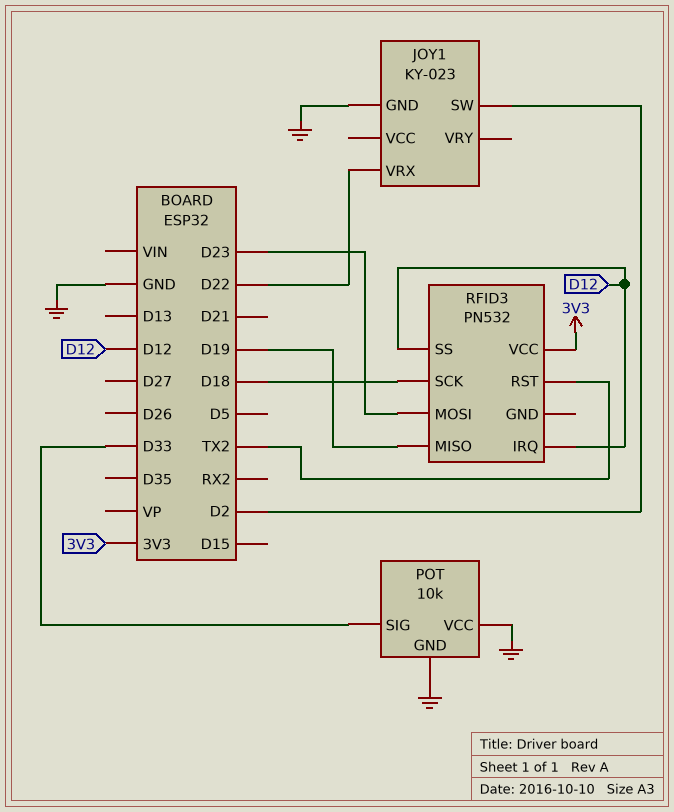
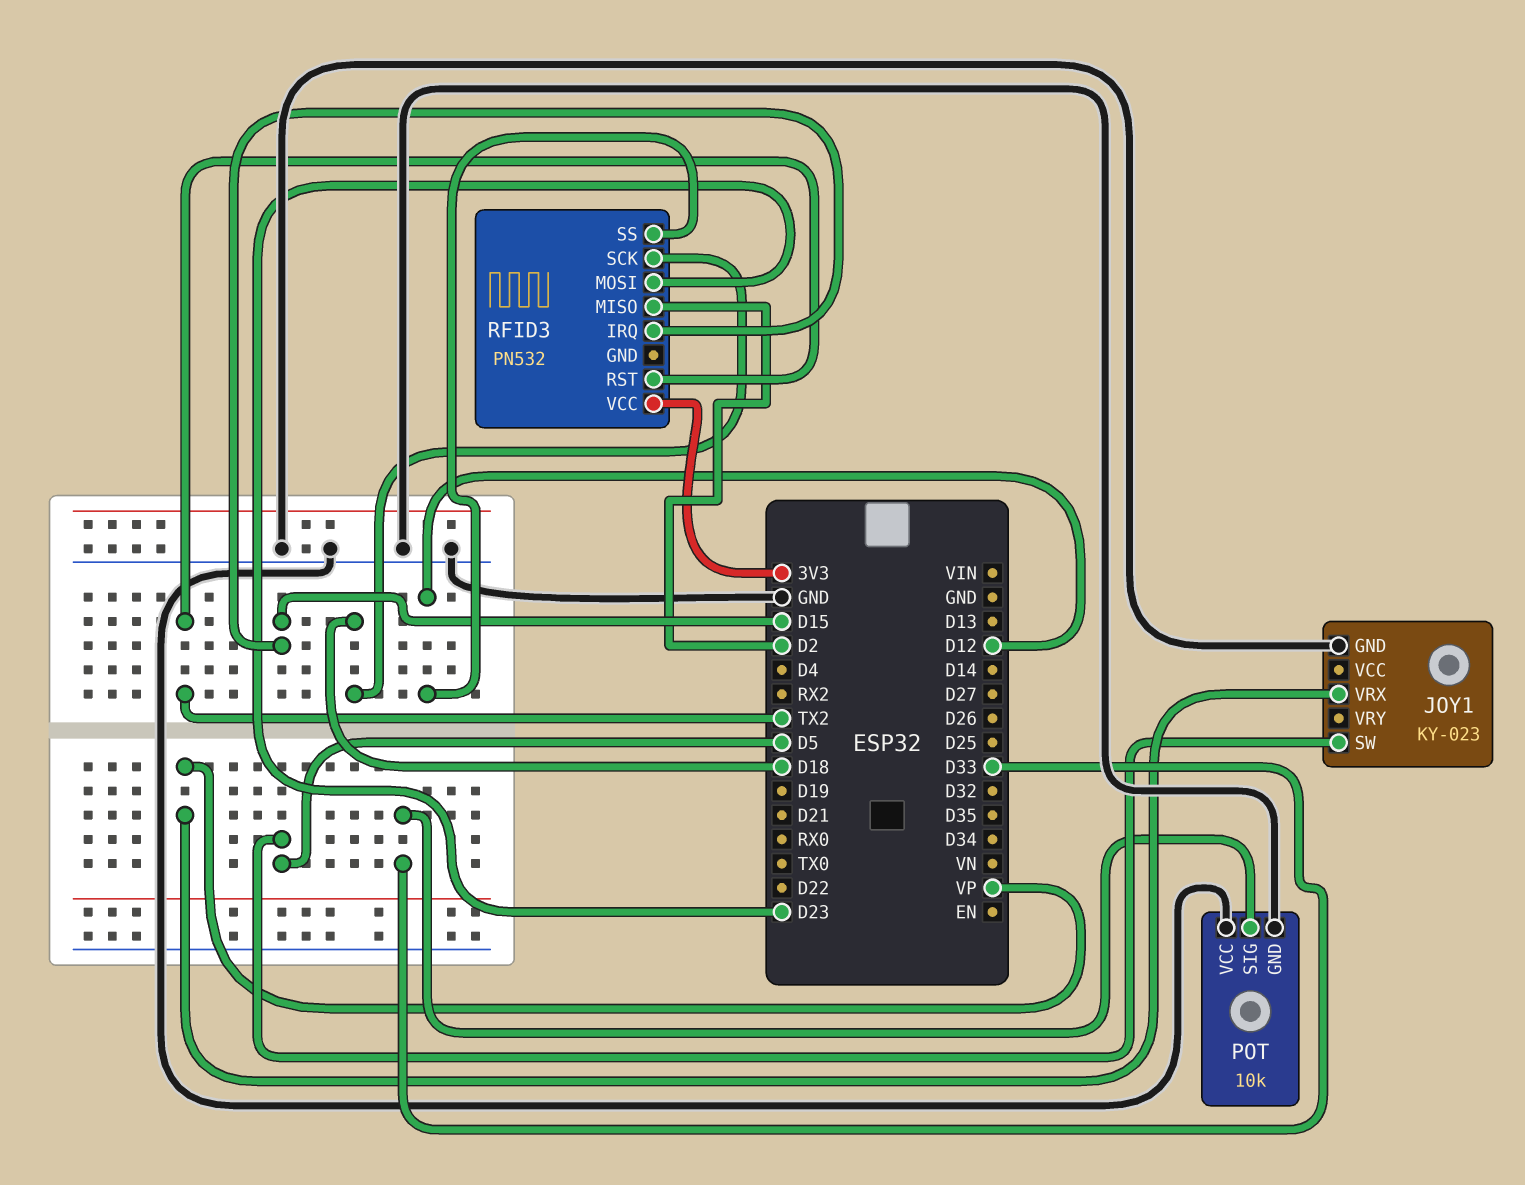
JOY1 pin SW: D2 -> D5
JOY1 pin VRX: D22 -> VP
RFID3 pin IRQ: D12 -> D15
RFID3 pin MISO: D19 -> D2

